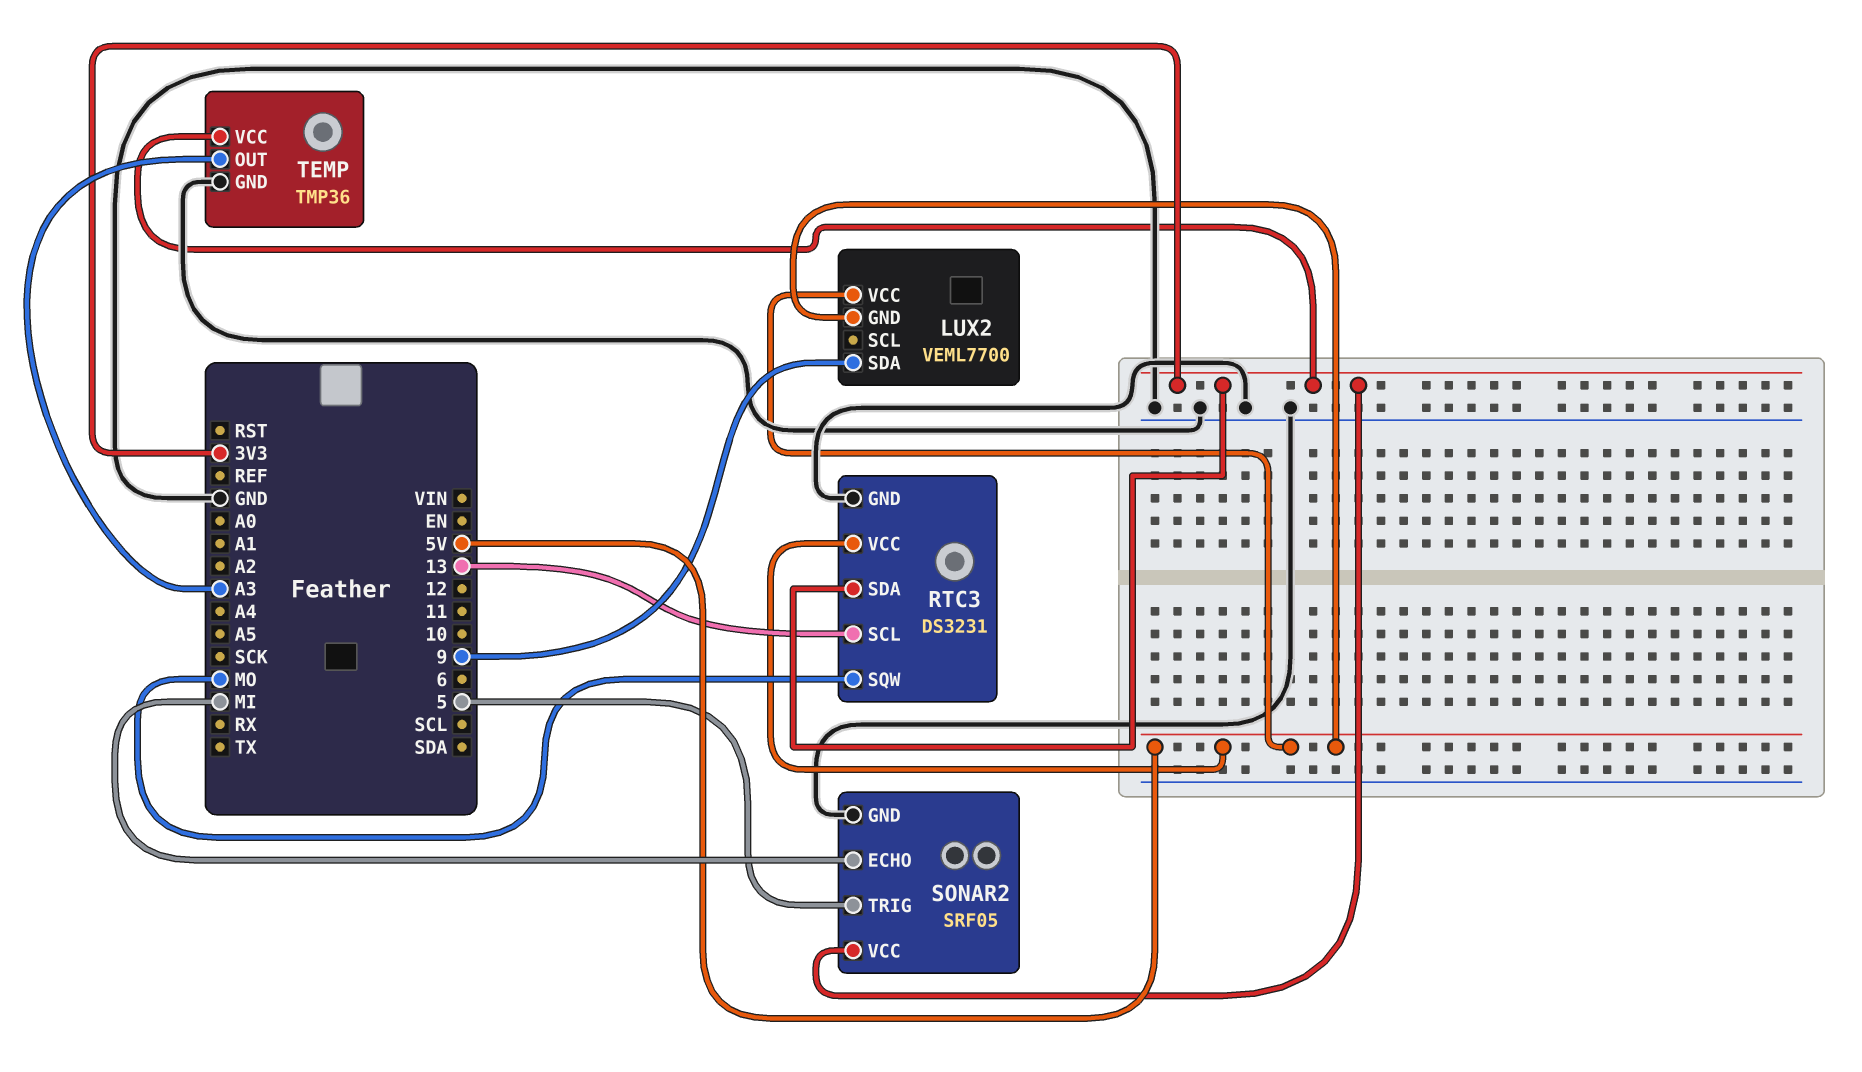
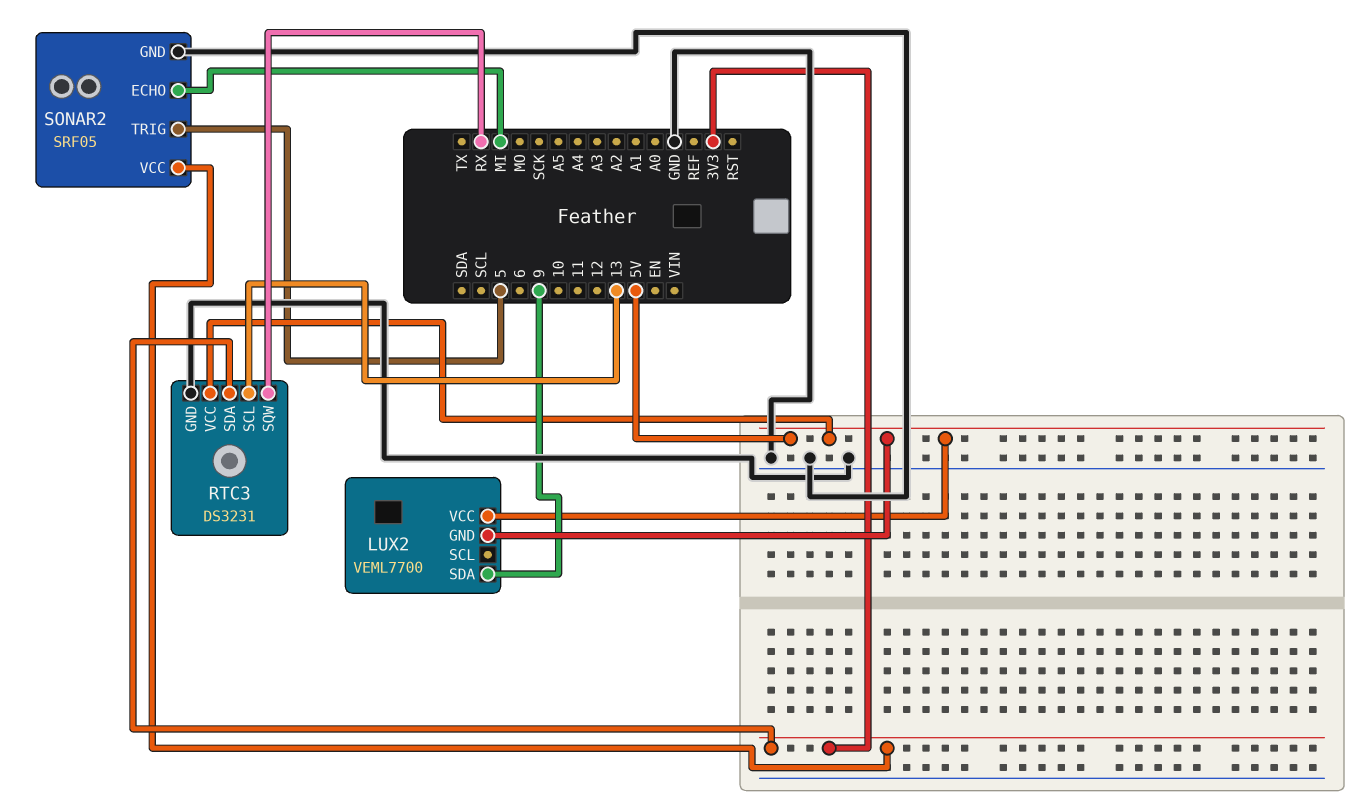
RTC3 pin SQW: MO -> RX
TEMP: TMP36 -> none
TEMP pin GND: GND -> none
TEMP pin OUT: A3 -> none
TEMP pin VCC: 3V3 -> none

